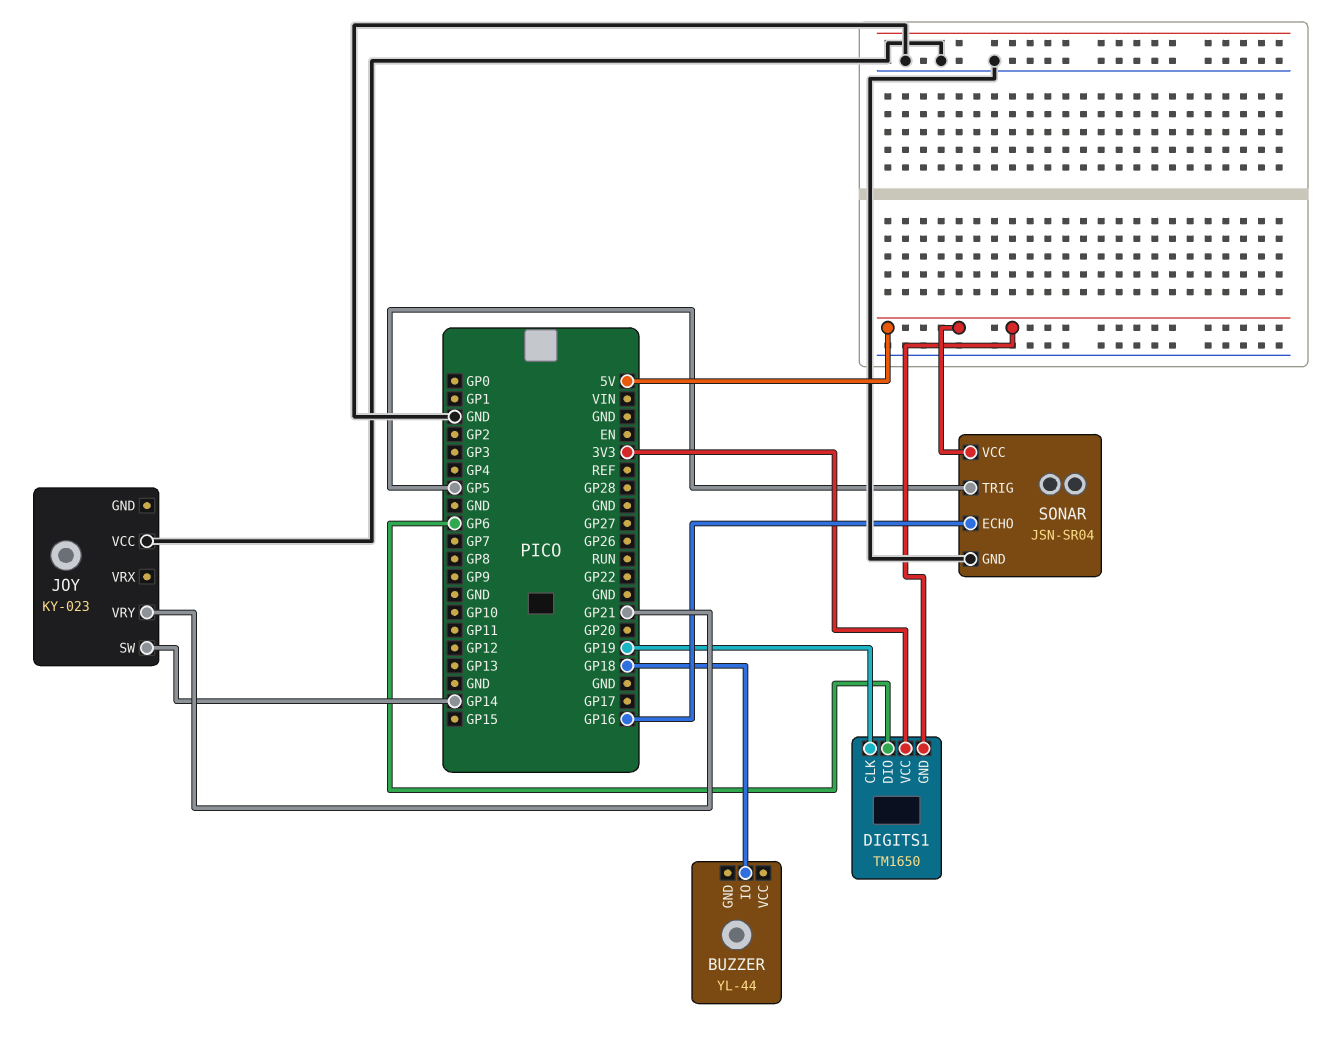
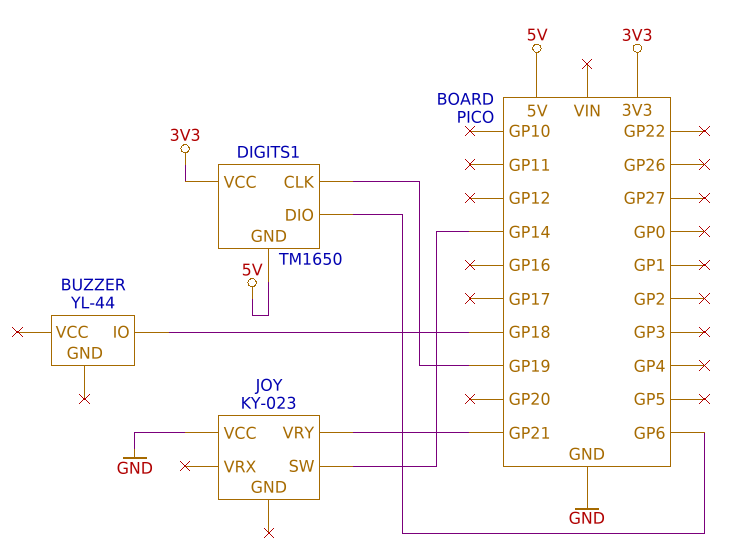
SONAR: JSN-SR04 -> none
SONAR pin ECHO: GP16 -> none
SONAR pin GND: GND -> none
SONAR pin TRIG: GP5 -> none
SONAR pin VCC: 5V -> none

